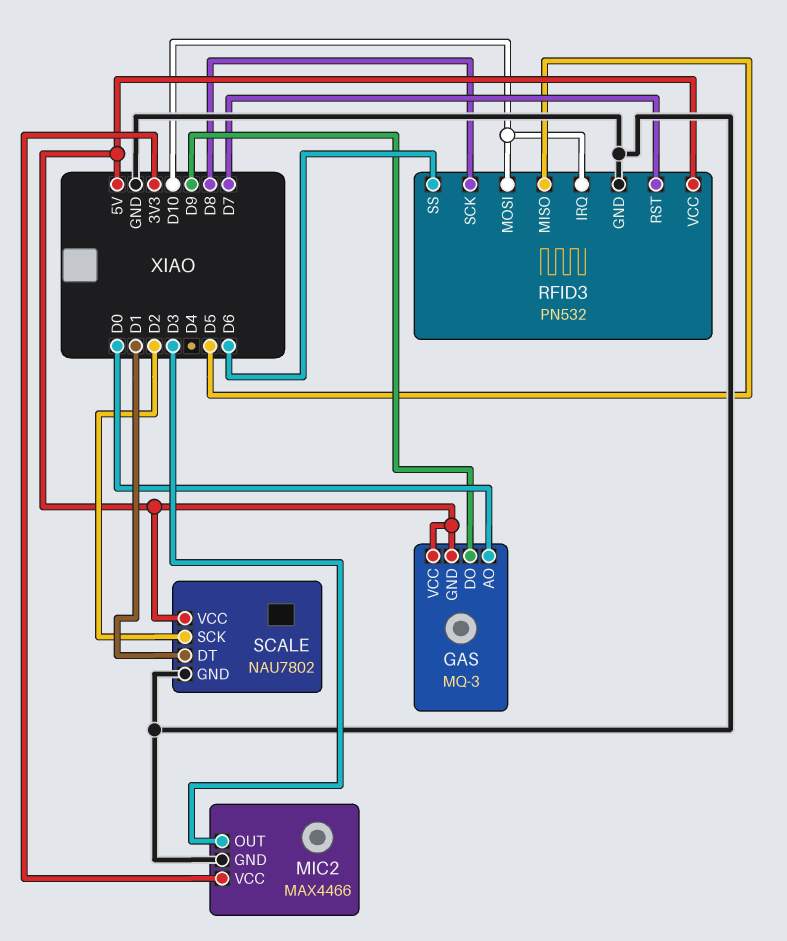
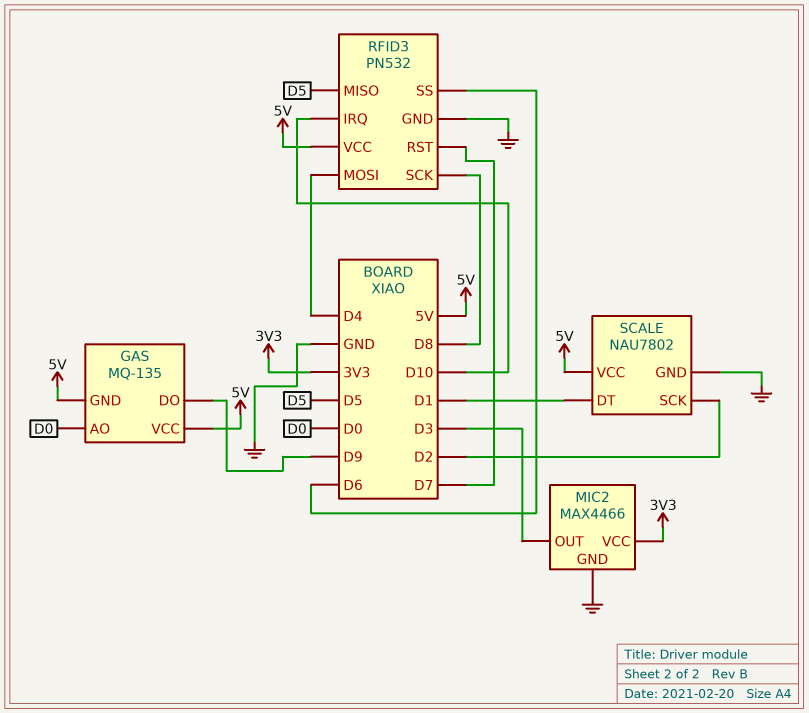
GAS: MQ-3 -> MQ-135
RFID3 pin MOSI: D10 -> D4

